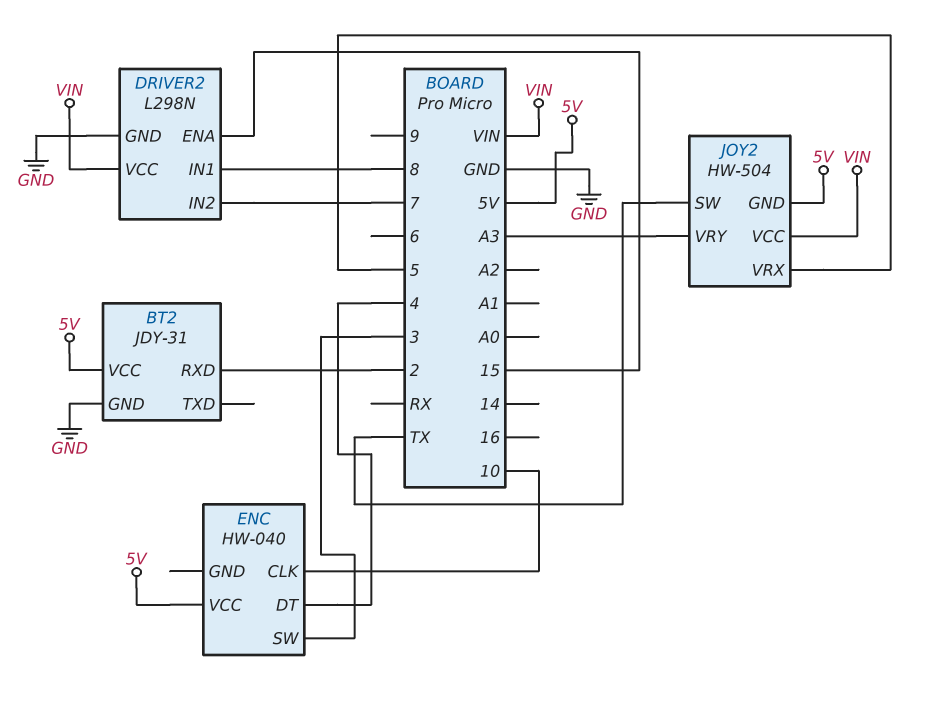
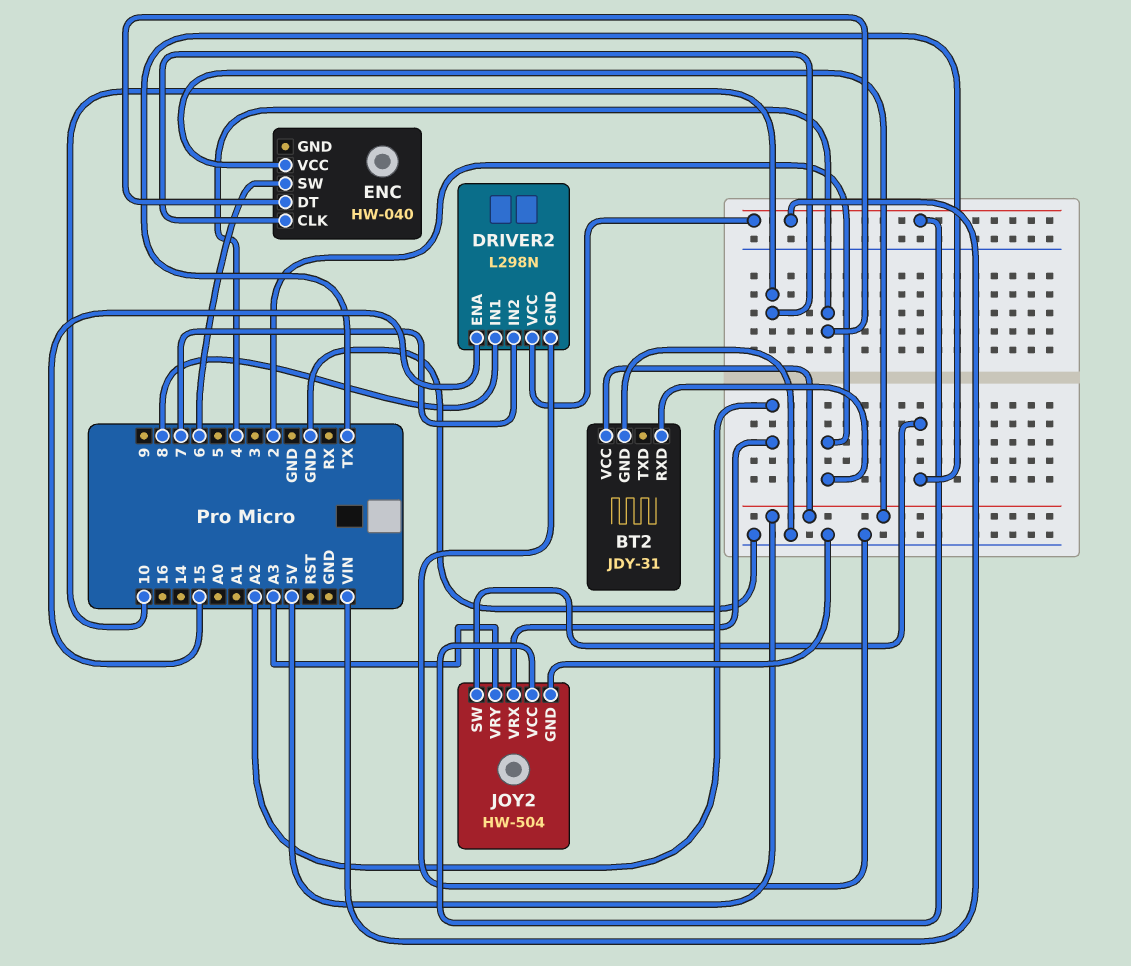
ENC pin SW: 3 -> 6
JOY2 pin GND: 5V -> GND
JOY2 pin VRX: 5 -> A2

